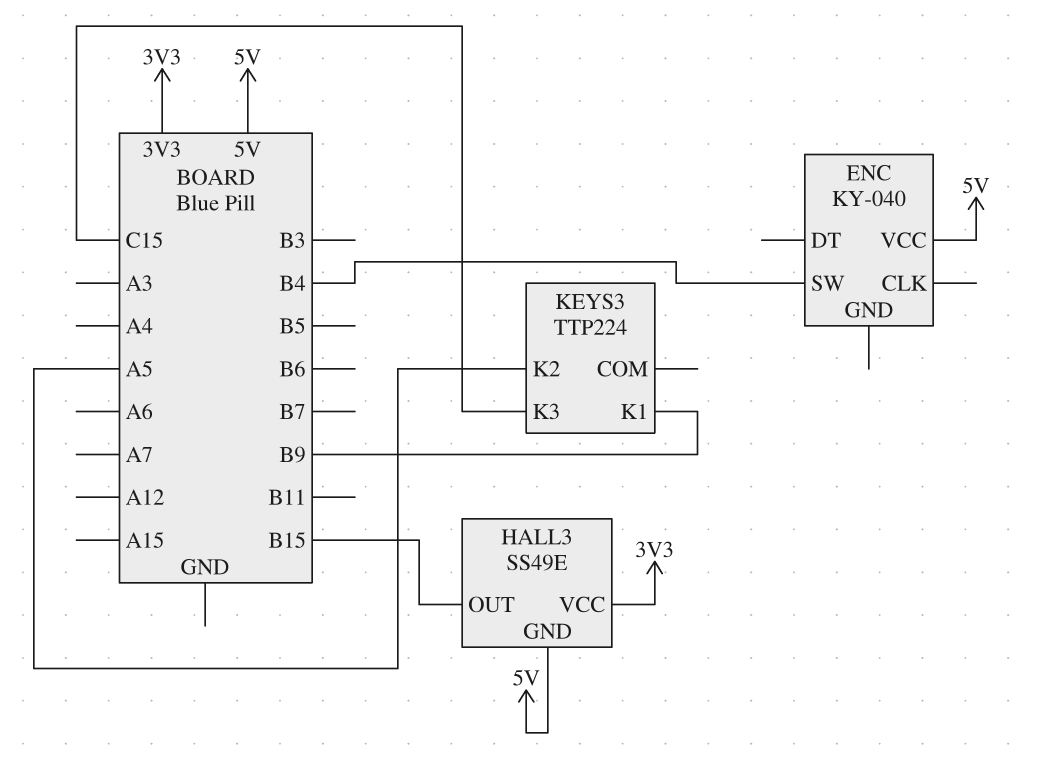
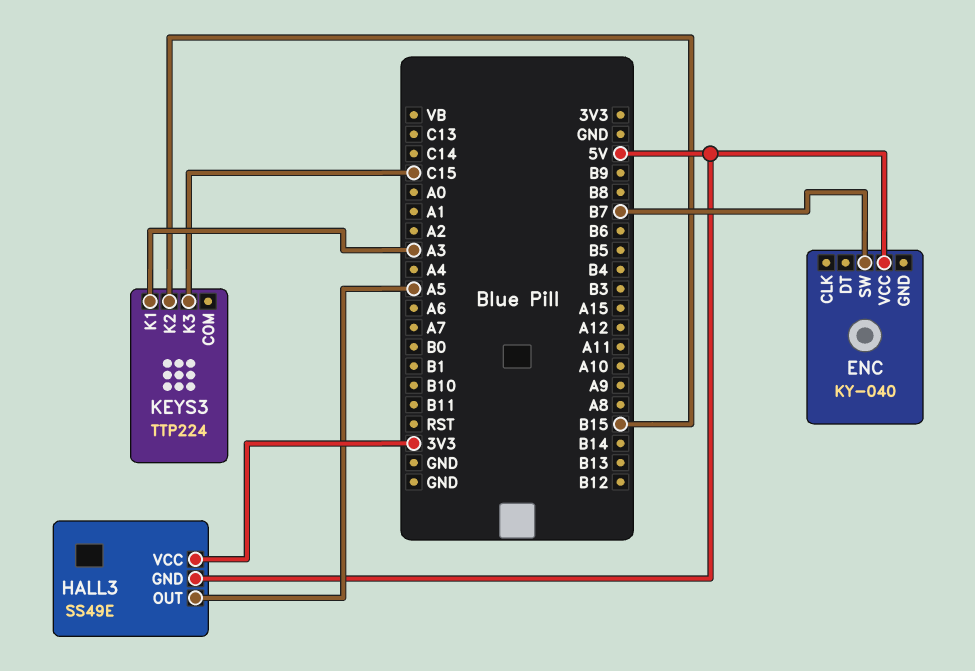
ENC pin SW: B4 -> B7
HALL3 pin OUT: B15 -> A5
KEYS3 pin K1: B9 -> A3
KEYS3 pin K2: A5 -> B15

